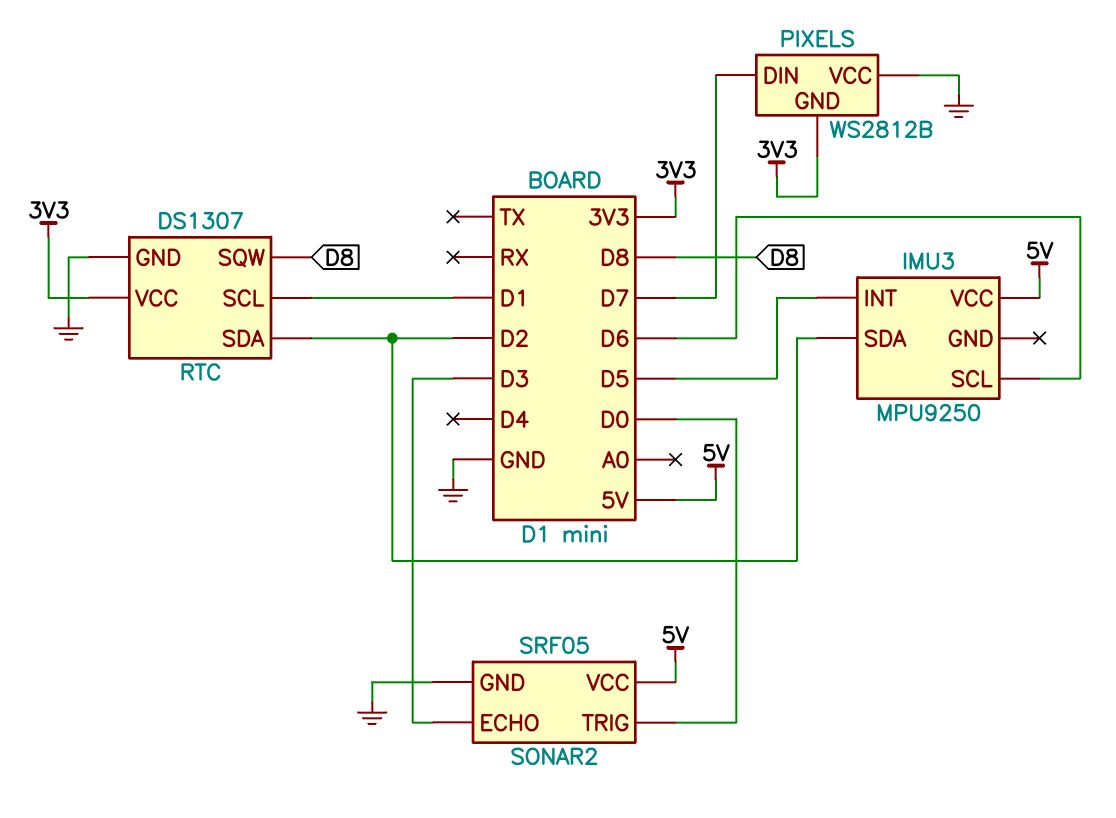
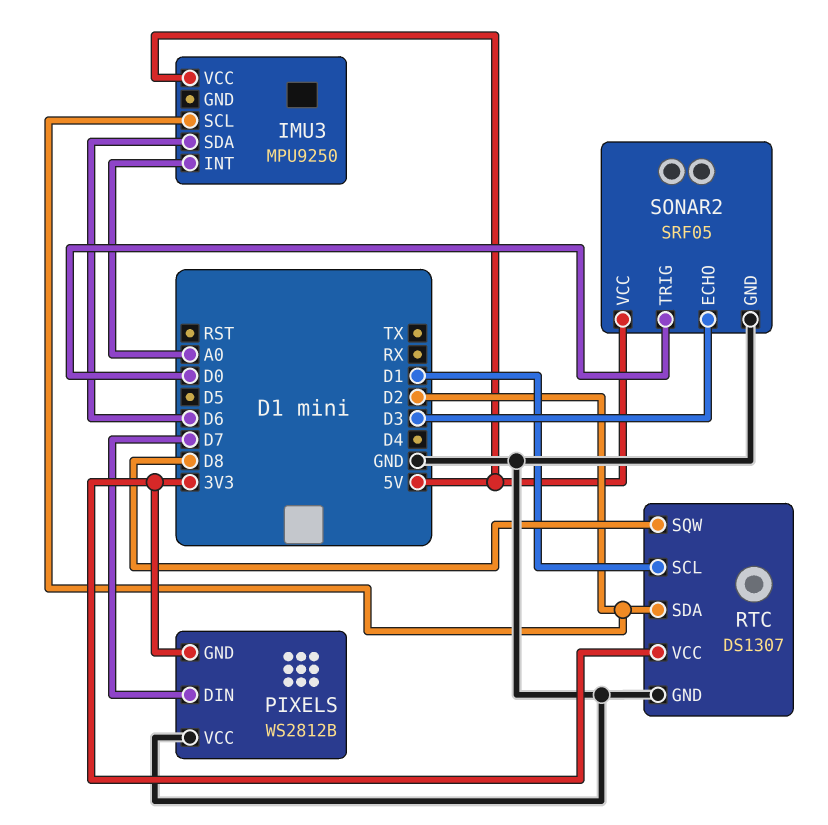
IMU3 pin INT: D5 -> A0
IMU3 pin SCL: D6 -> D2
IMU3 pin SDA: D2 -> D6

